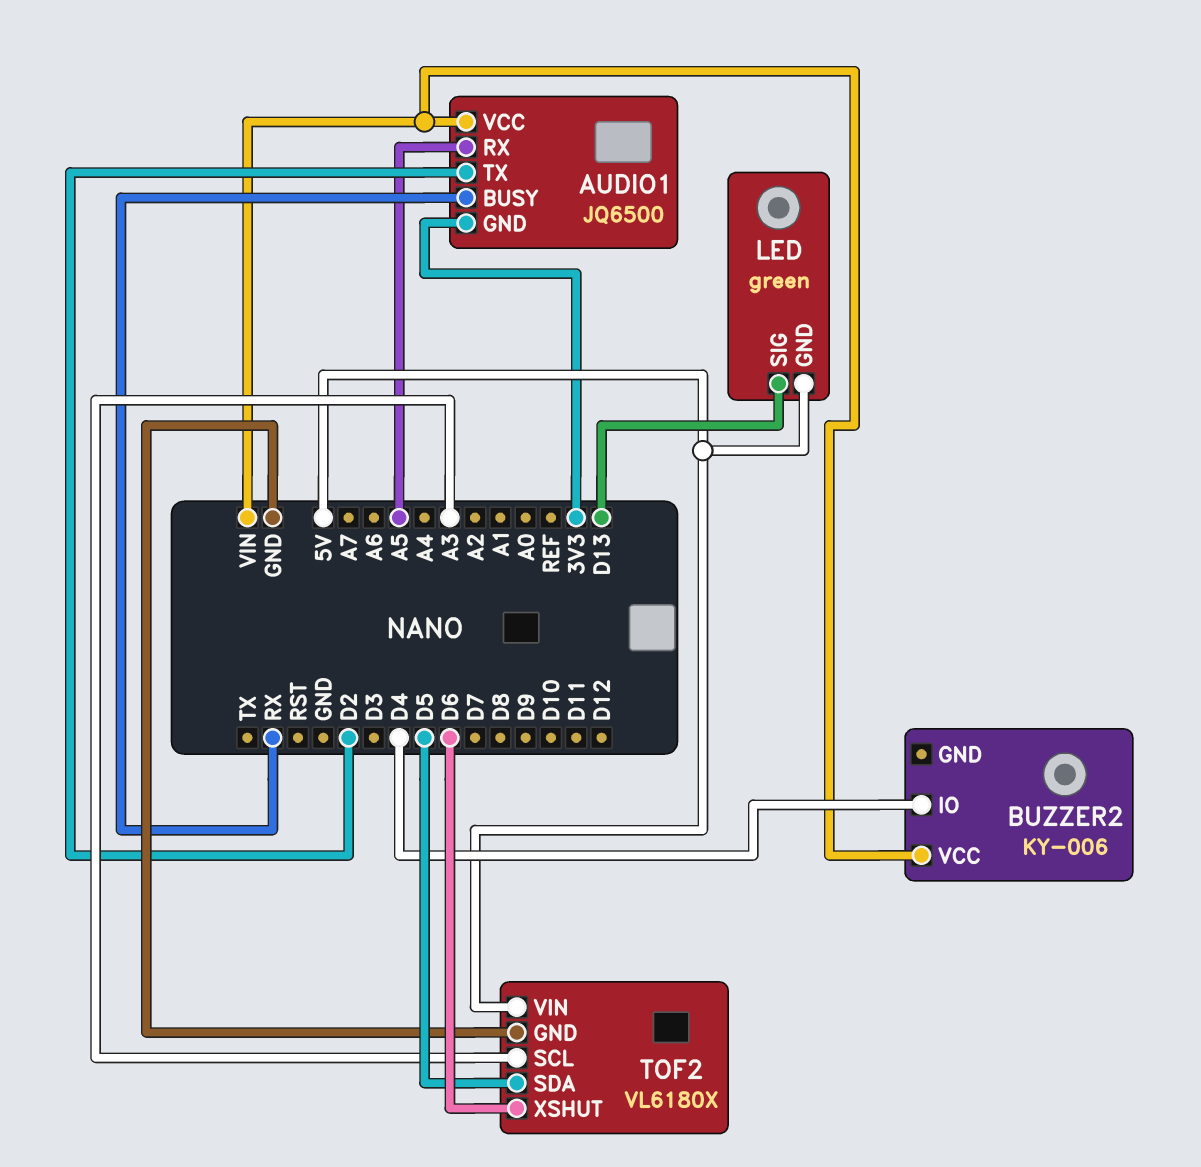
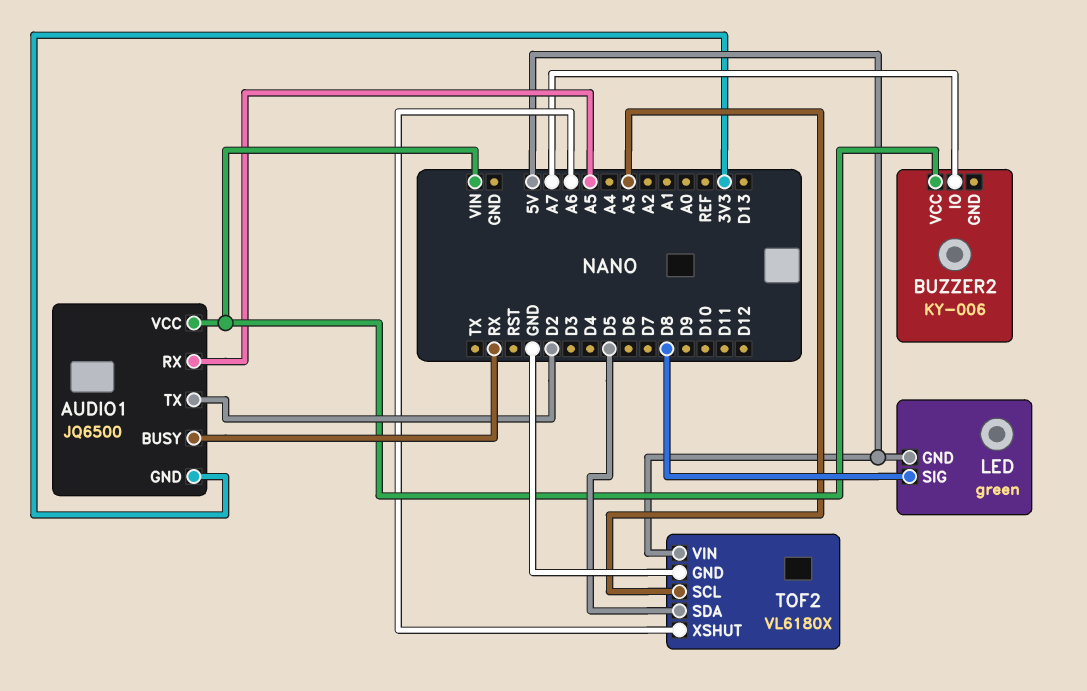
BUZZER2 pin IO: D4 -> A7
LED pin SIG: D13 -> D8
TOF2 pin XSHUT: D6 -> A6

